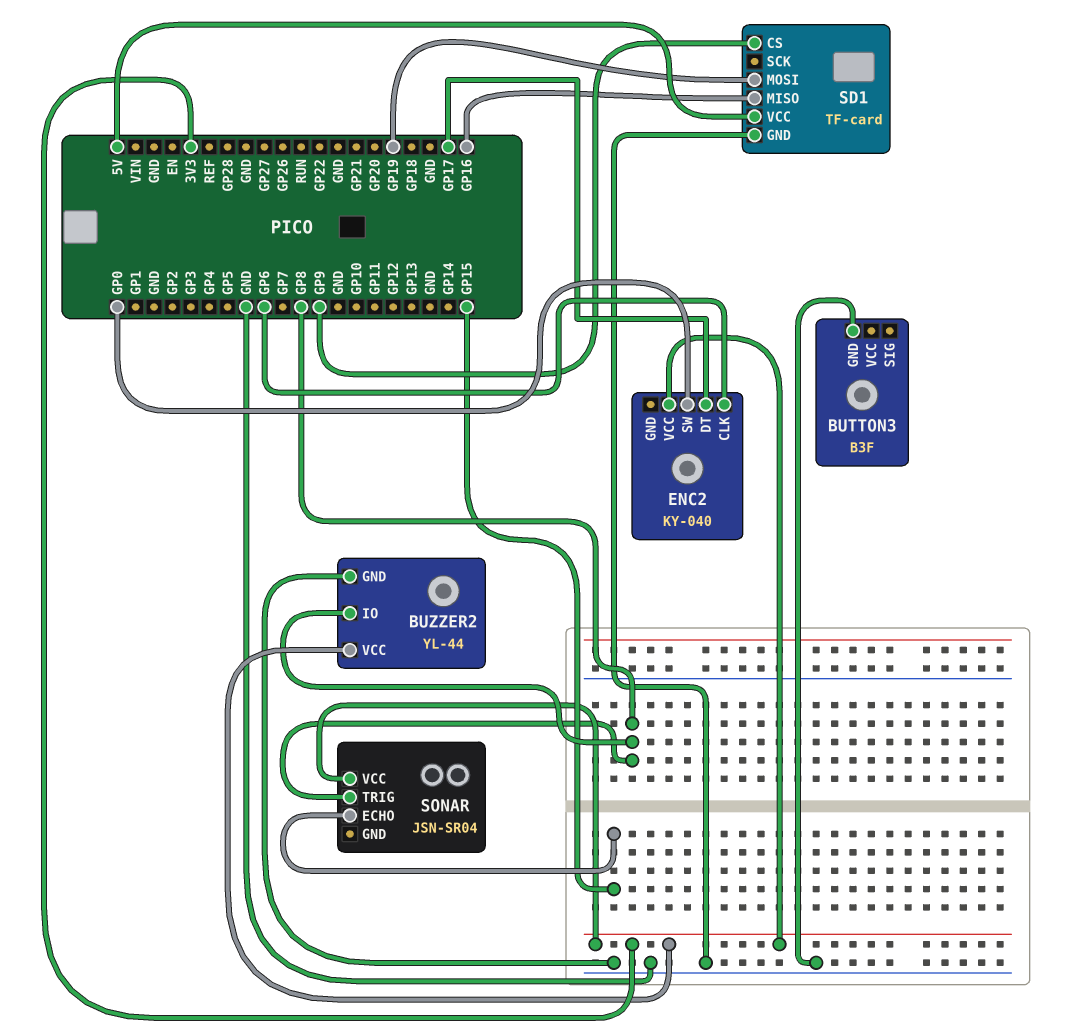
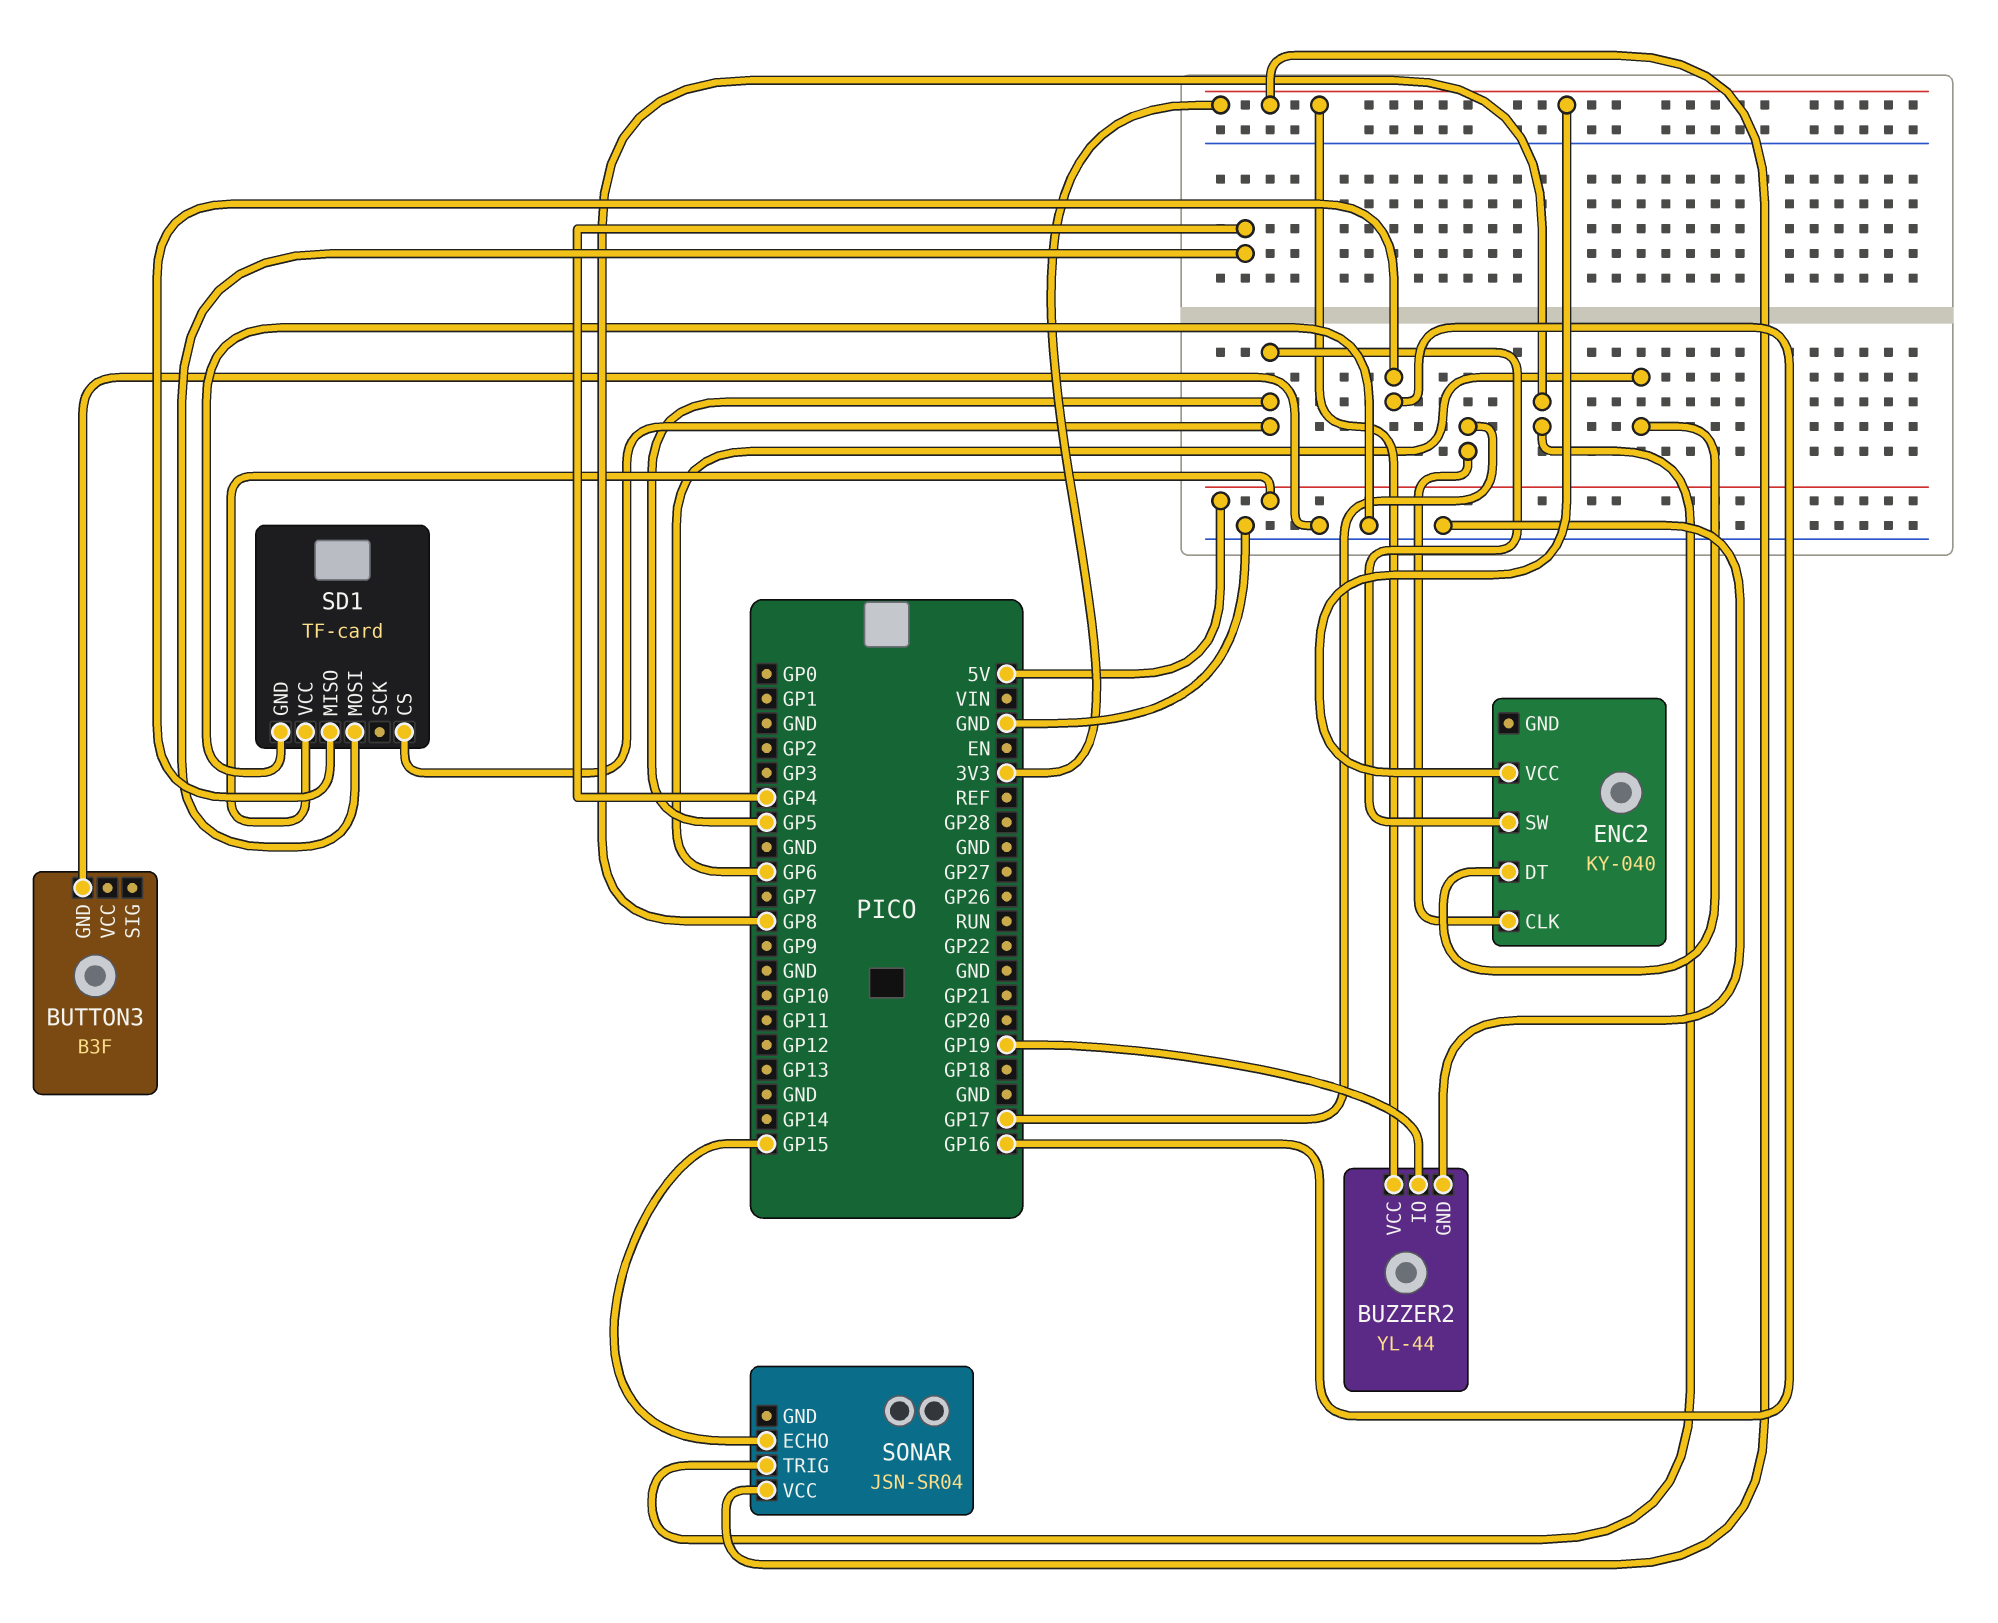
BUZZER2 pin IO: GP8 -> GP19
ENC2 pin CLK: GP6 -> GP17
ENC2 pin DT: GP17 -> GP6
ENC2 pin SW: GP0 -> GP5
SD1 pin CS: GP9 -> GP5
SD1 pin MOSI: GP19 -> GP4

